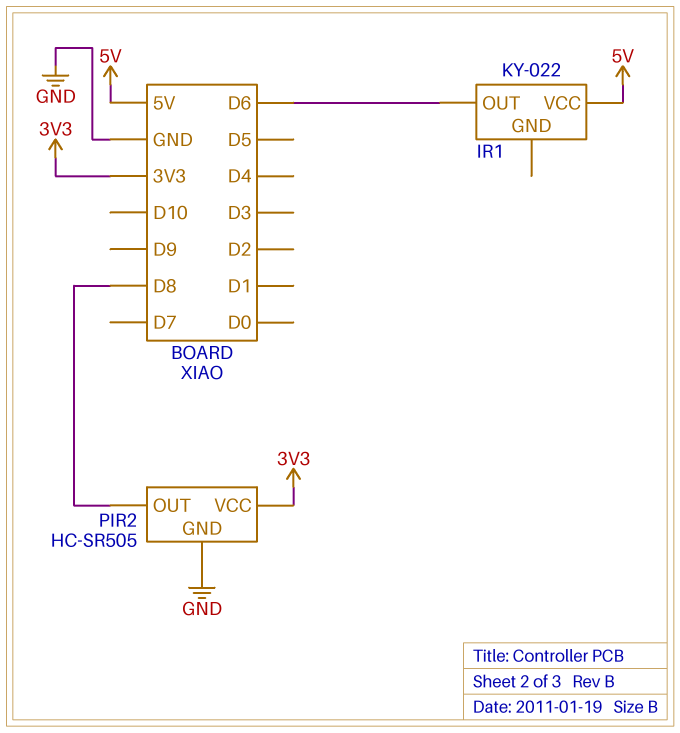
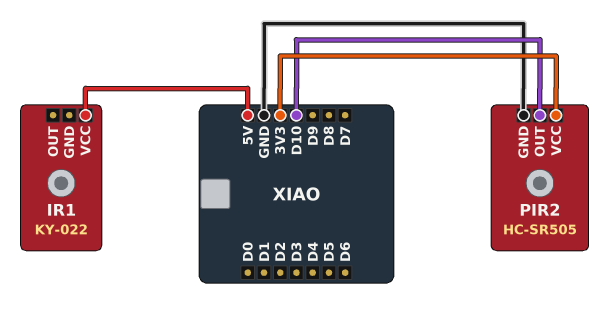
IR1 pin OUT: D6 -> none
PIR2 pin OUT: D8 -> D10

